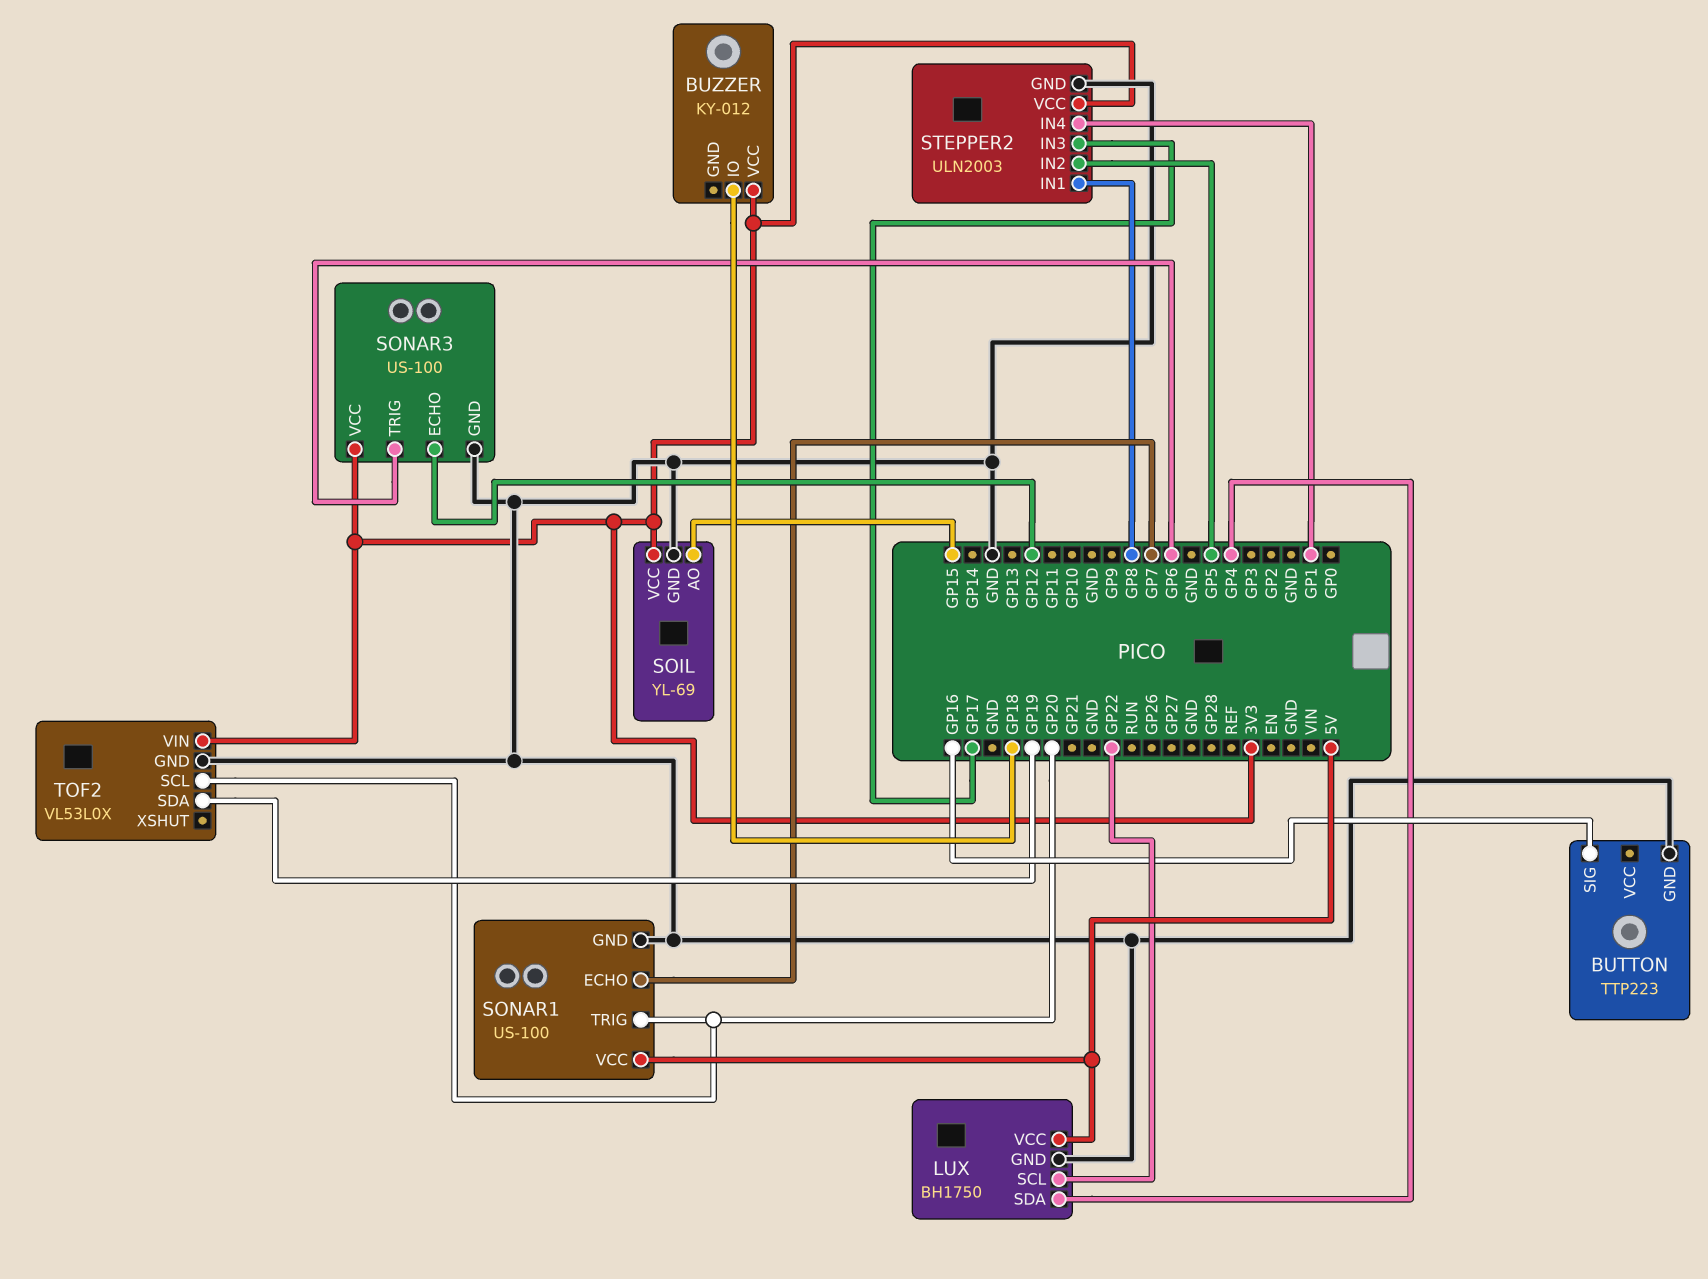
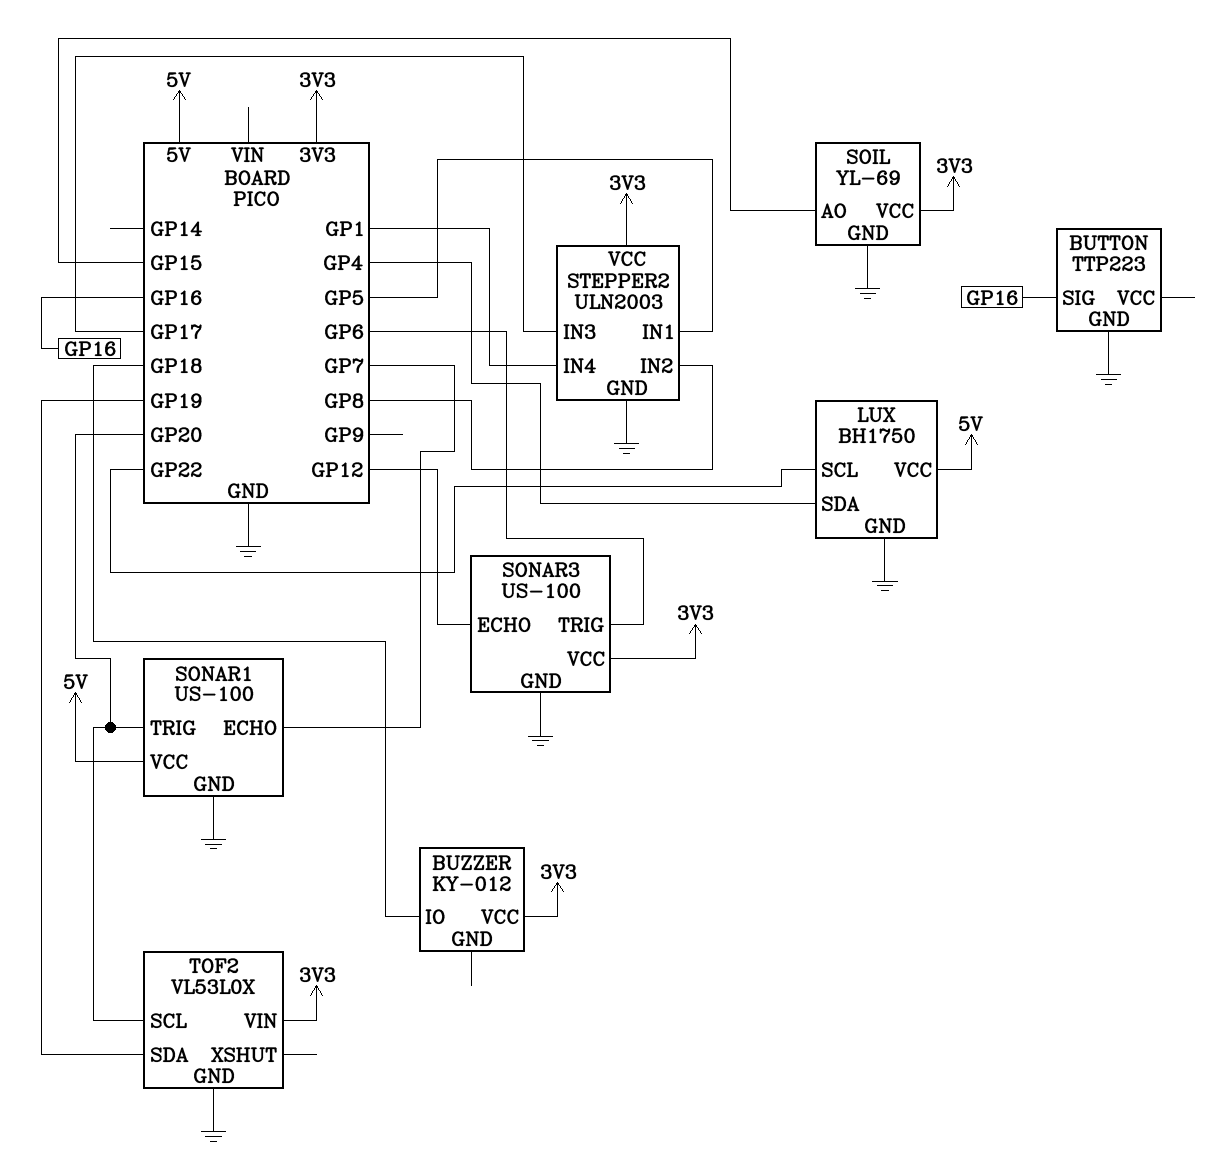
STEPPER2 pin IN1: GP8 -> GP5
STEPPER2 pin IN2: GP5 -> GP8

